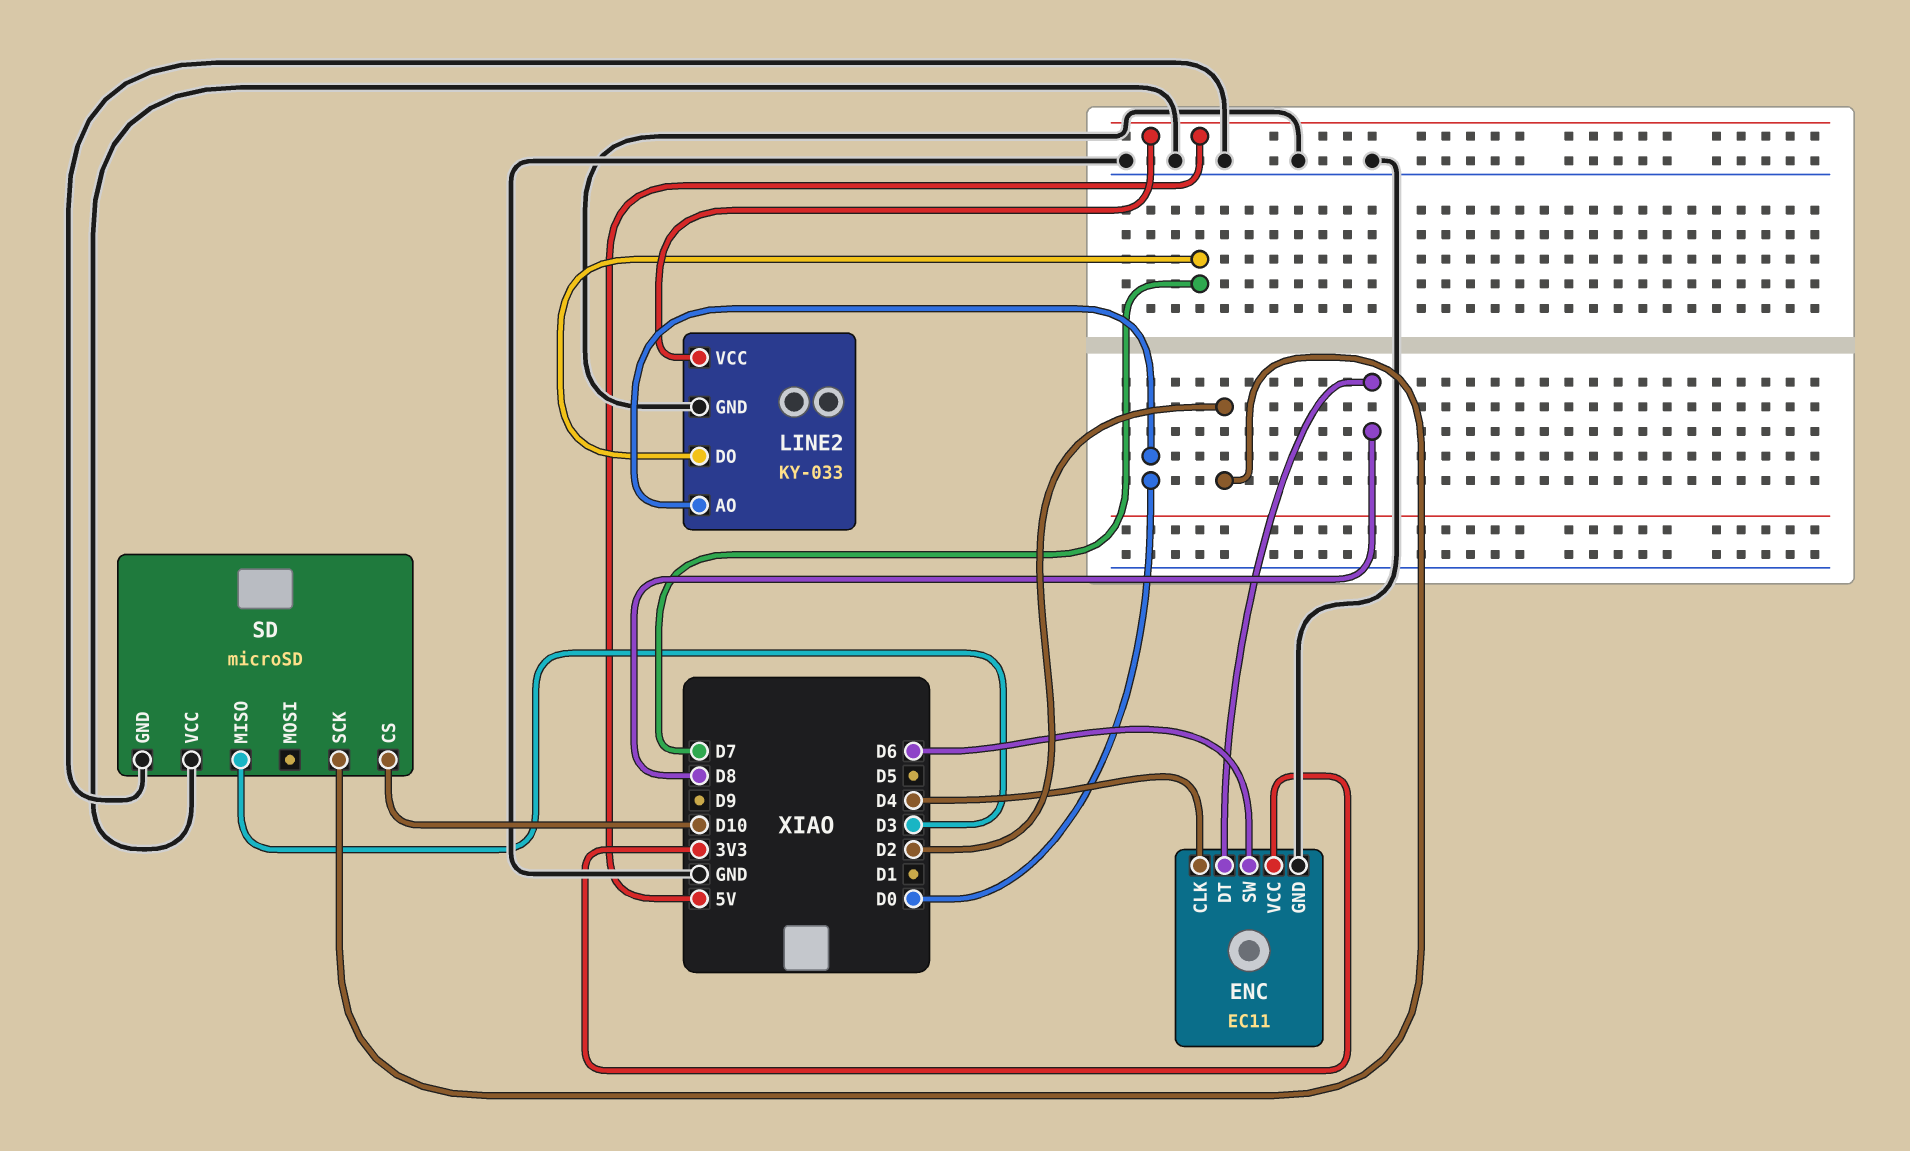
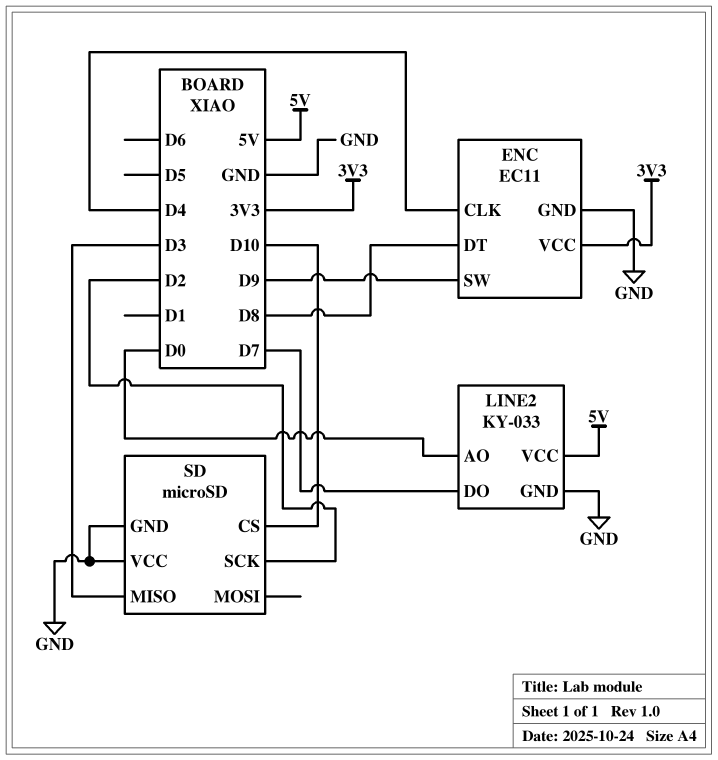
ENC pin SW: D6 -> D9

